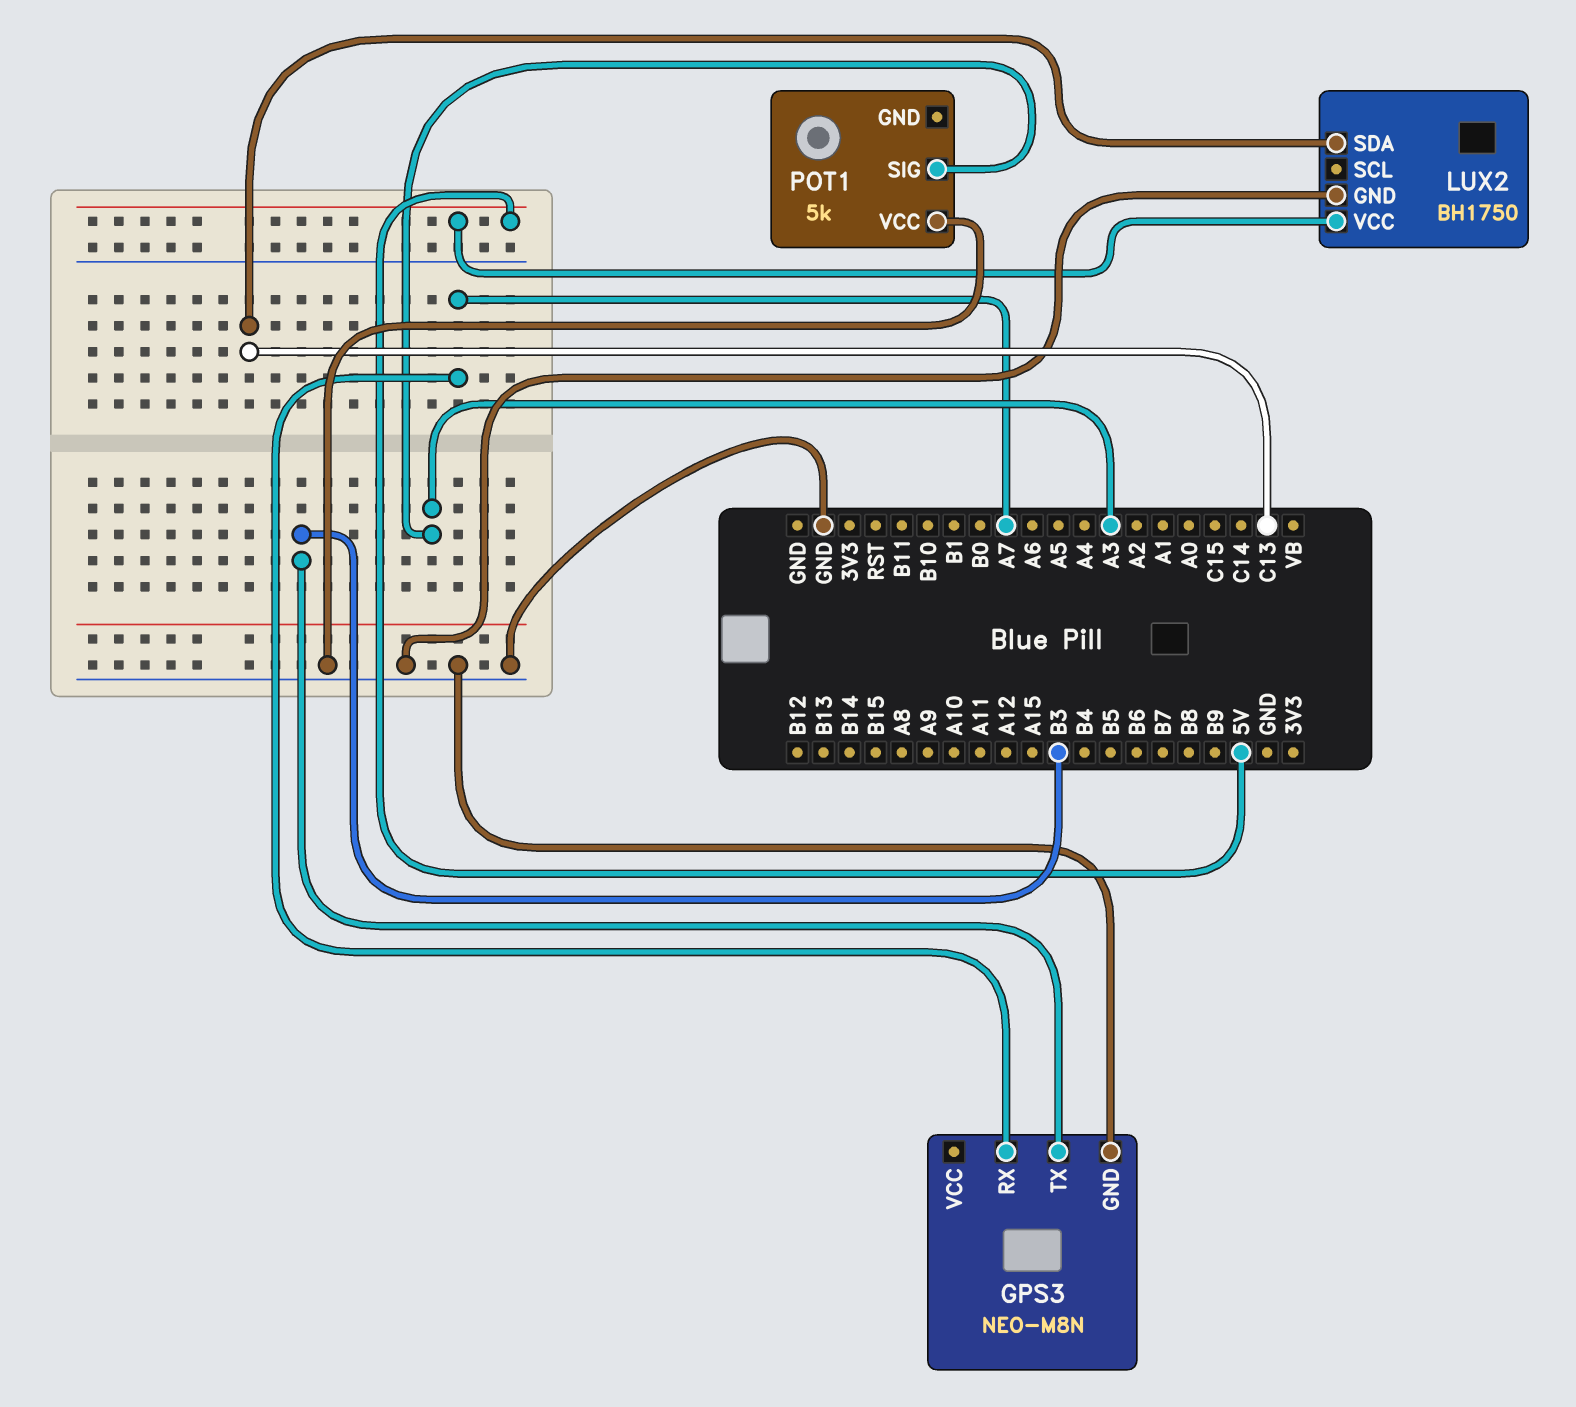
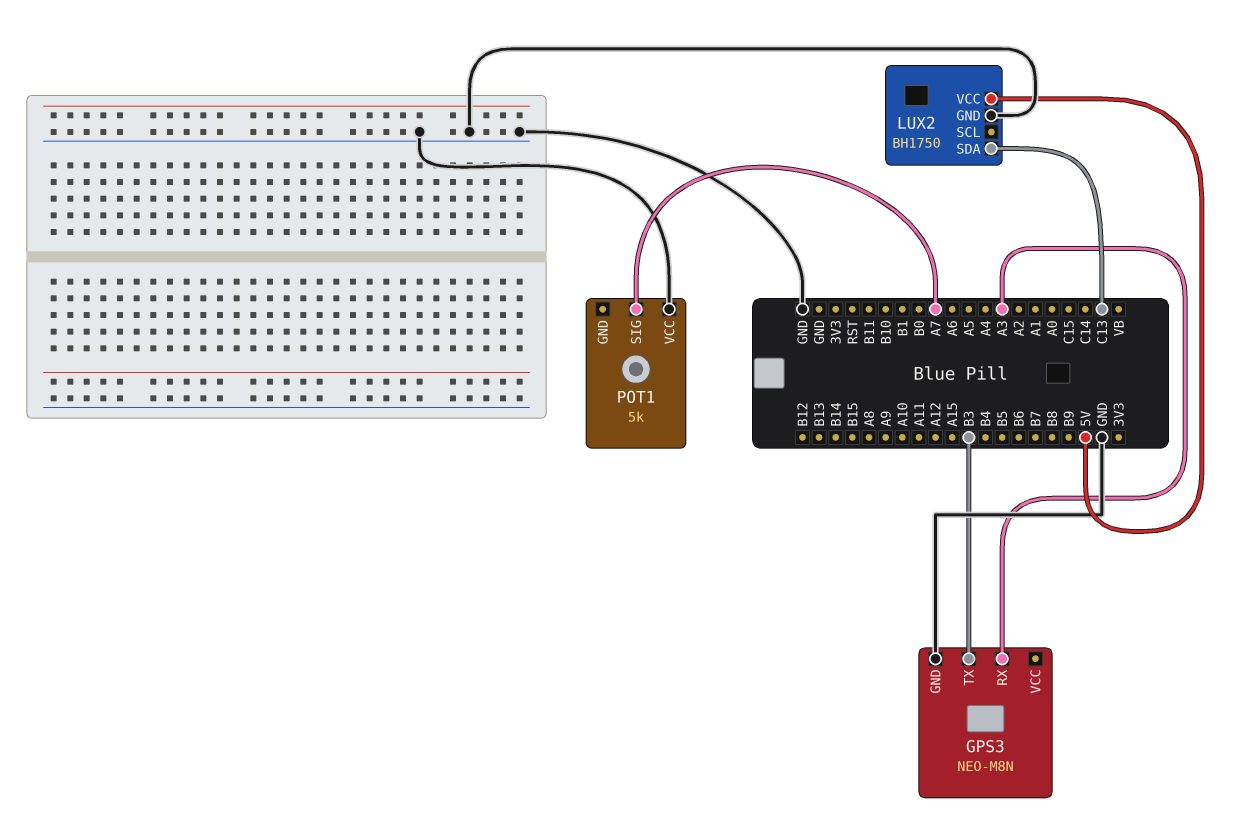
GPS3 pin RX: A7 -> A3
POT1 pin SIG: A3 -> A7

